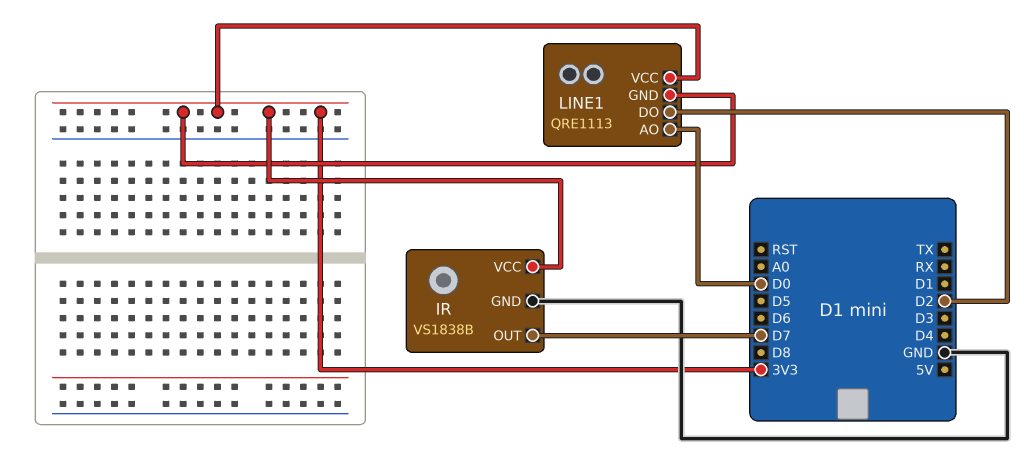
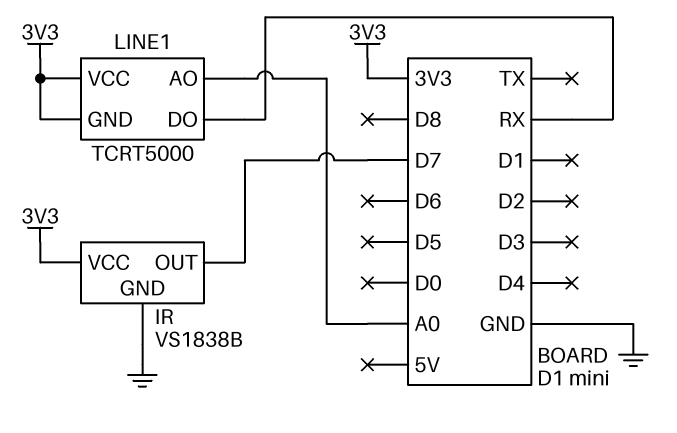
LINE1: QRE1113 -> TCRT5000
LINE1 pin AO: D0 -> A0
LINE1 pin DO: D2 -> RX

